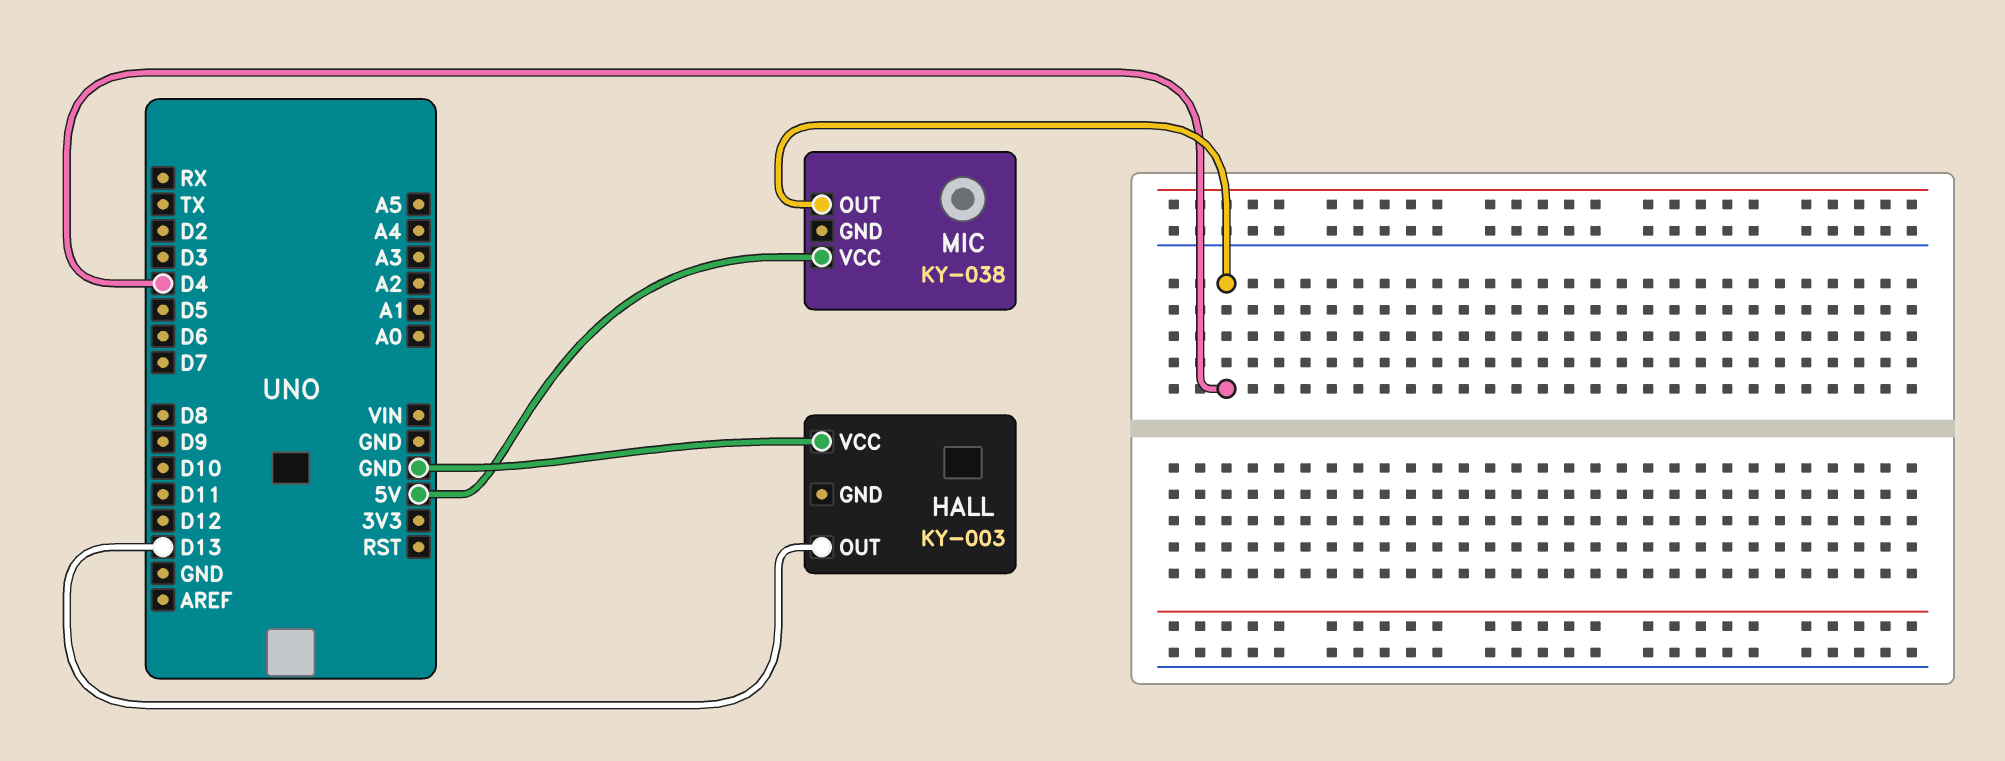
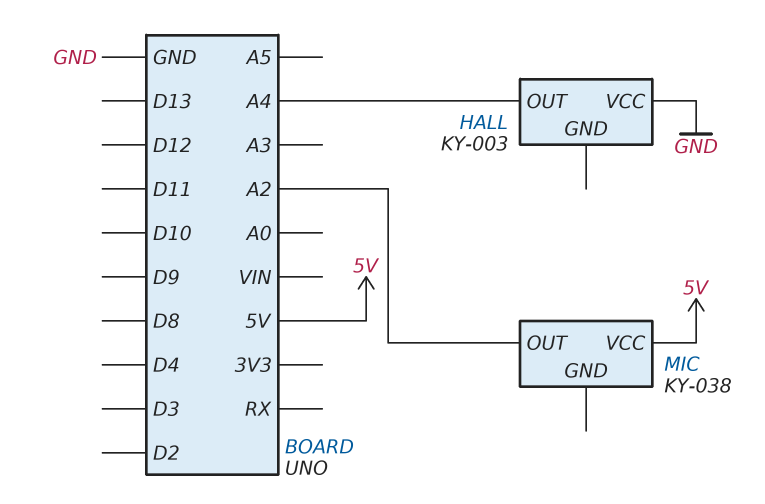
HALL pin OUT: D13 -> A4
MIC pin OUT: D4 -> A2

